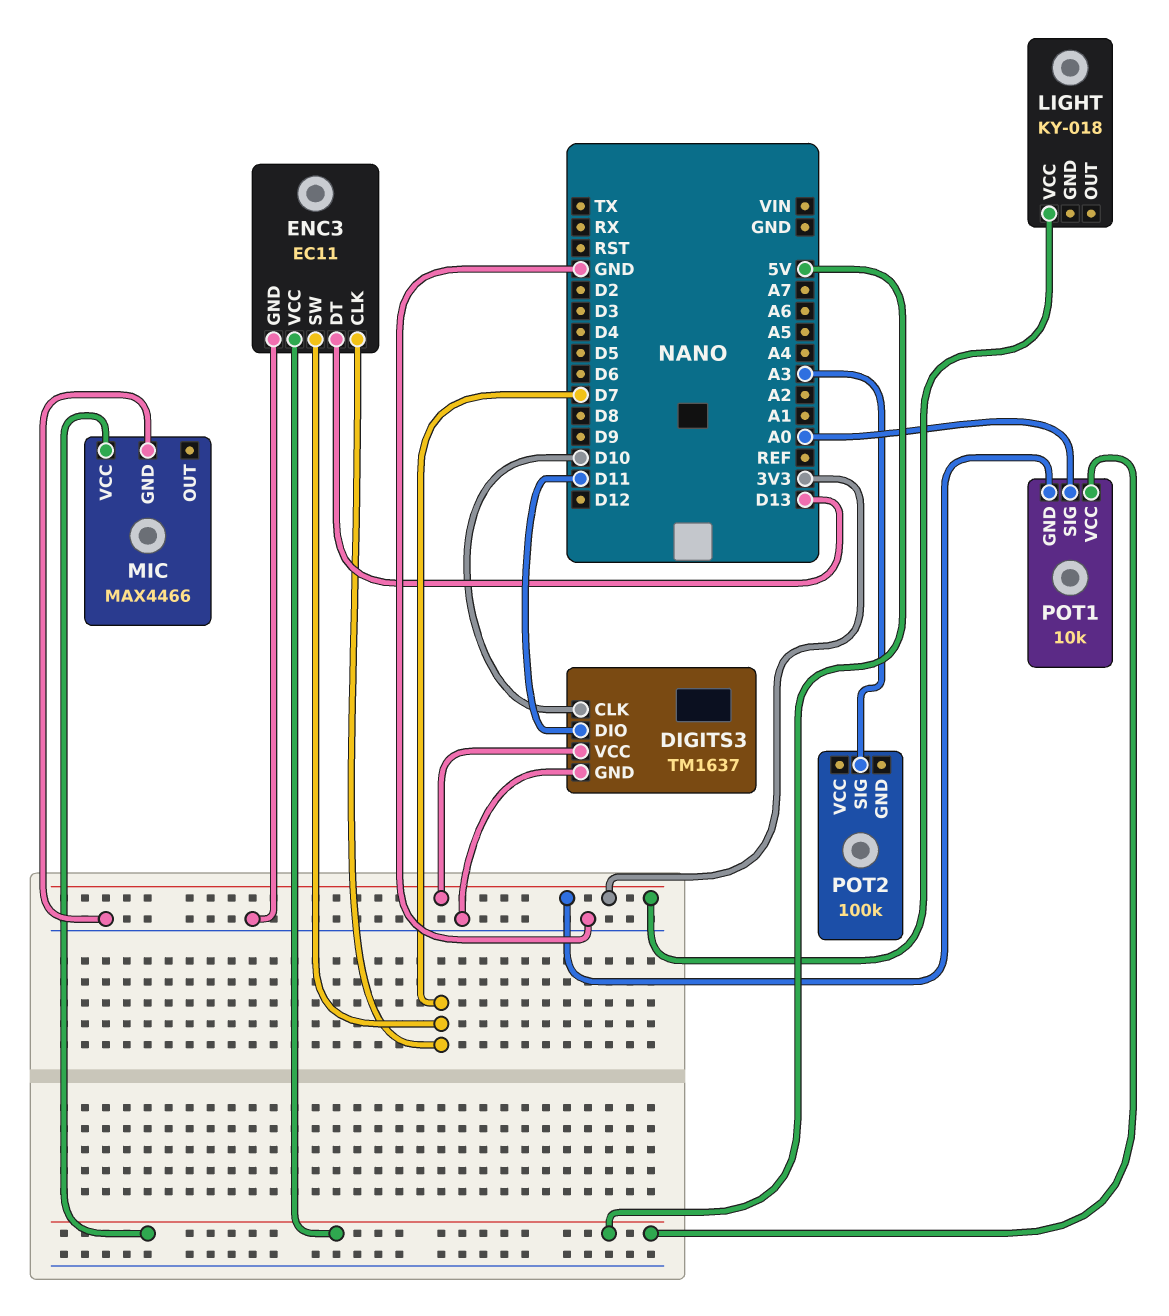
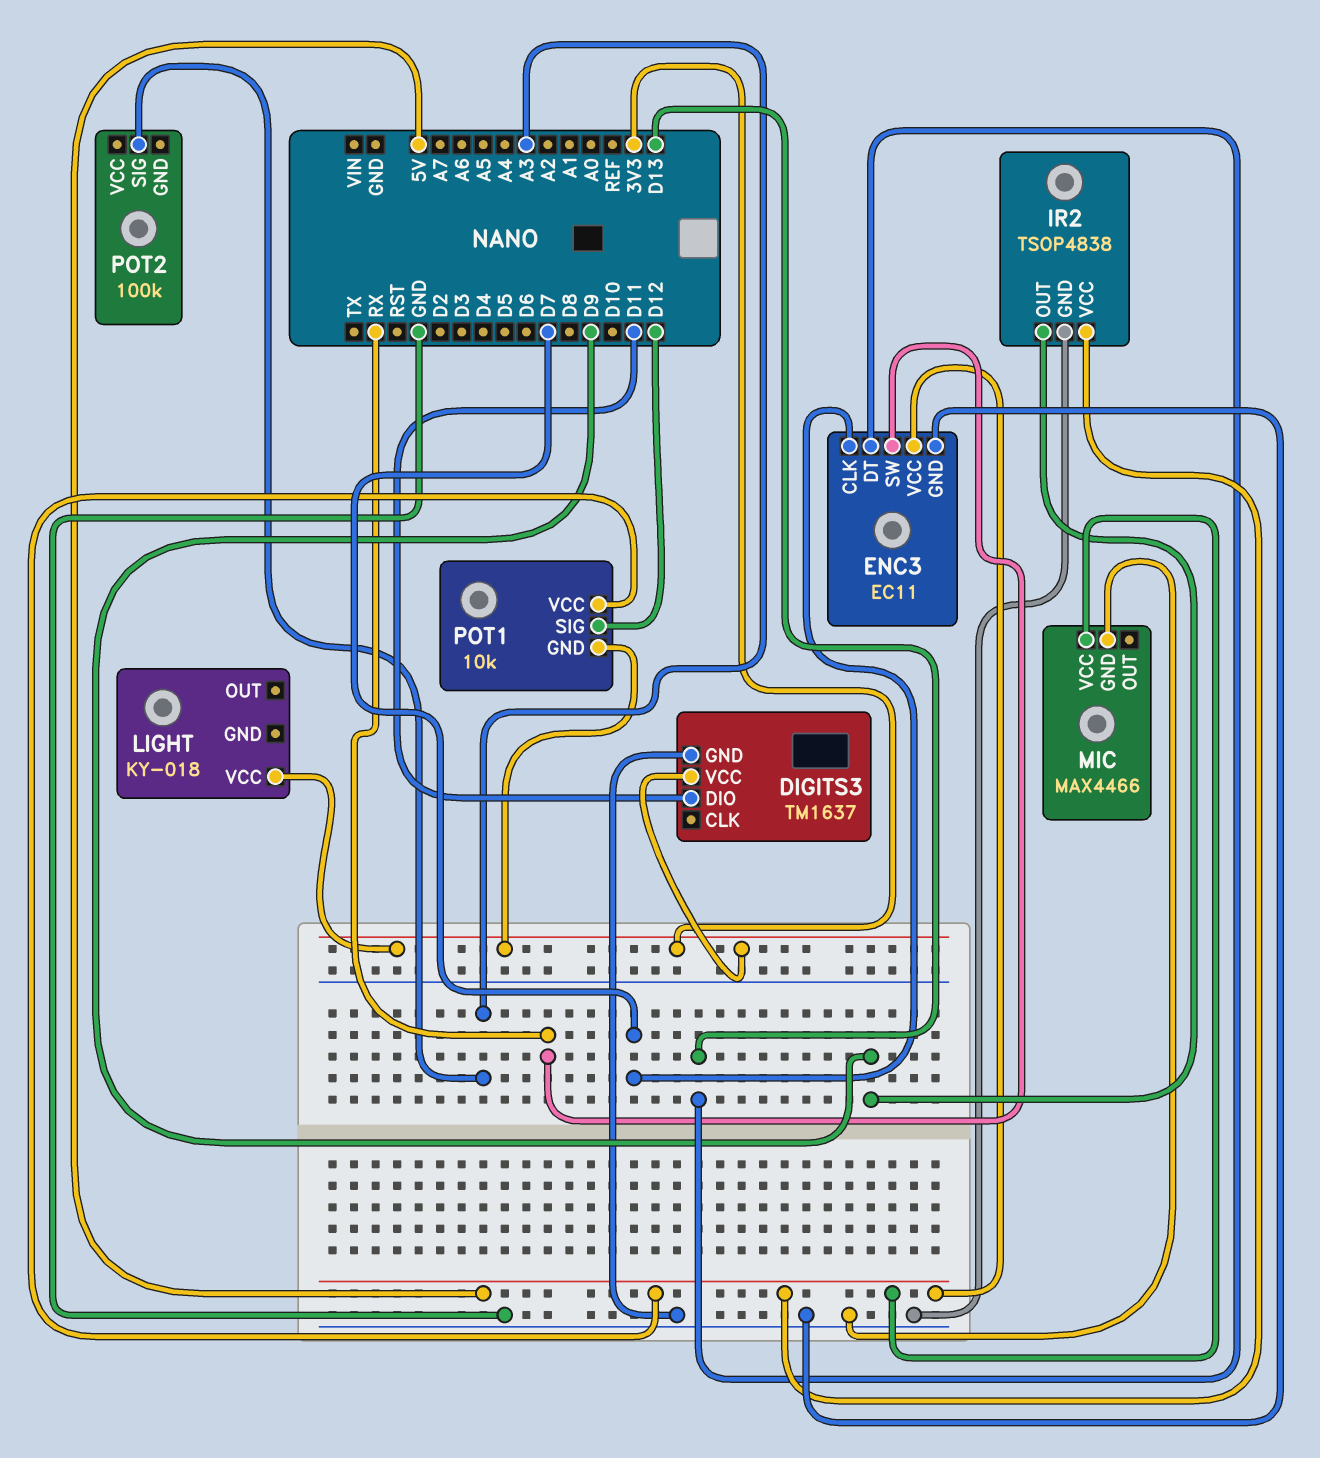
DIGITS3 pin CLK: D10 -> none
ENC3 pin SW: D7 -> RX
IR2: none -> TSOP4838
IR2 pin GND: none -> GND
IR2 pin OUT: none -> D9
IR2 pin VCC: none -> 5V
POT1 pin SIG: A0 -> D12

